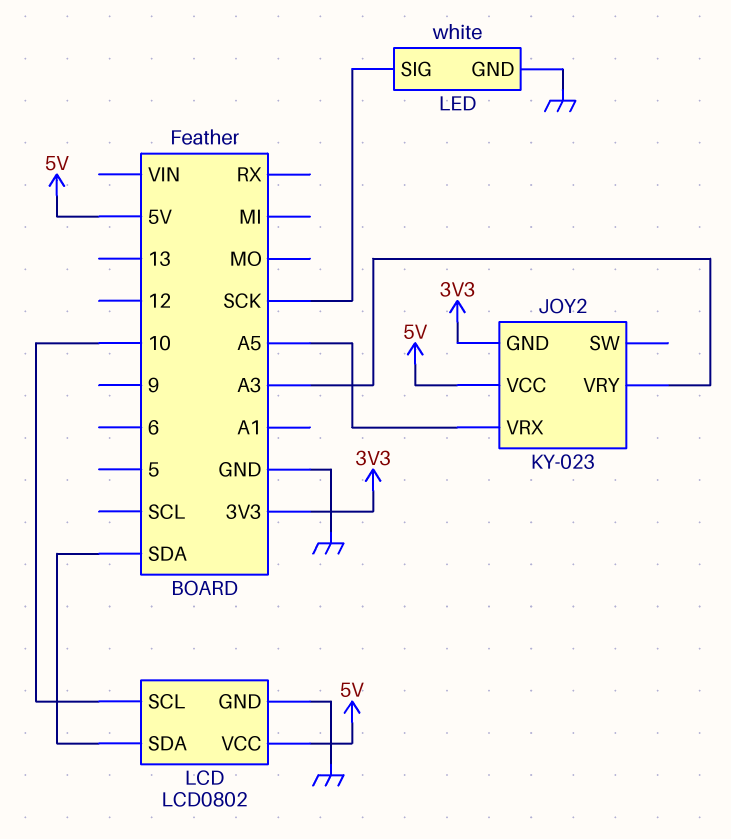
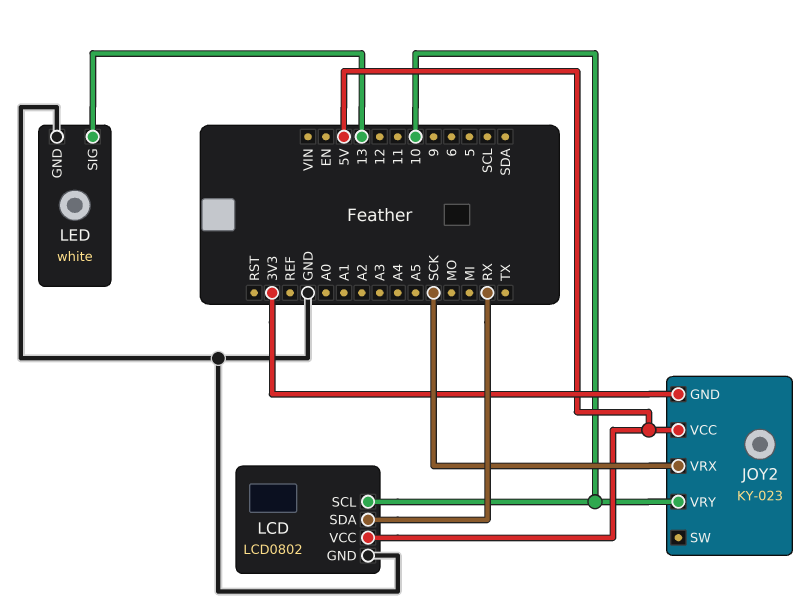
JOY2 pin VRX: A5 -> SCK
JOY2 pin VRY: A3 -> 10
LCD pin SDA: SDA -> RX
LED pin SIG: SCK -> 13

